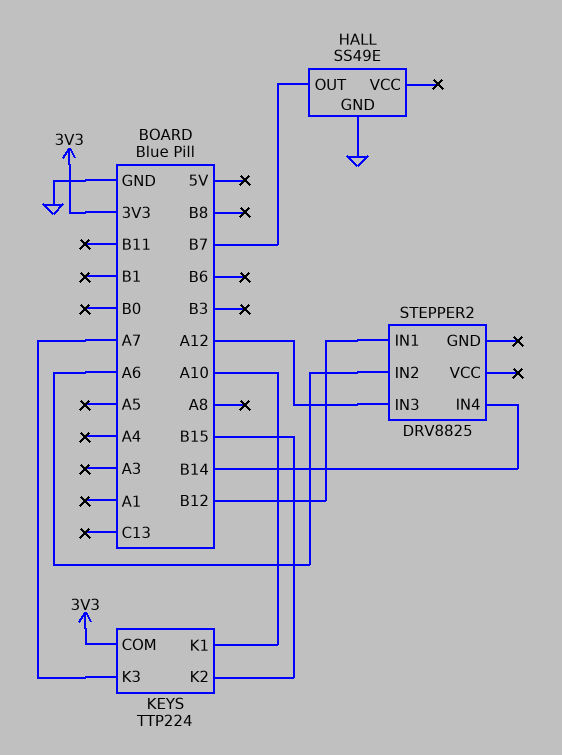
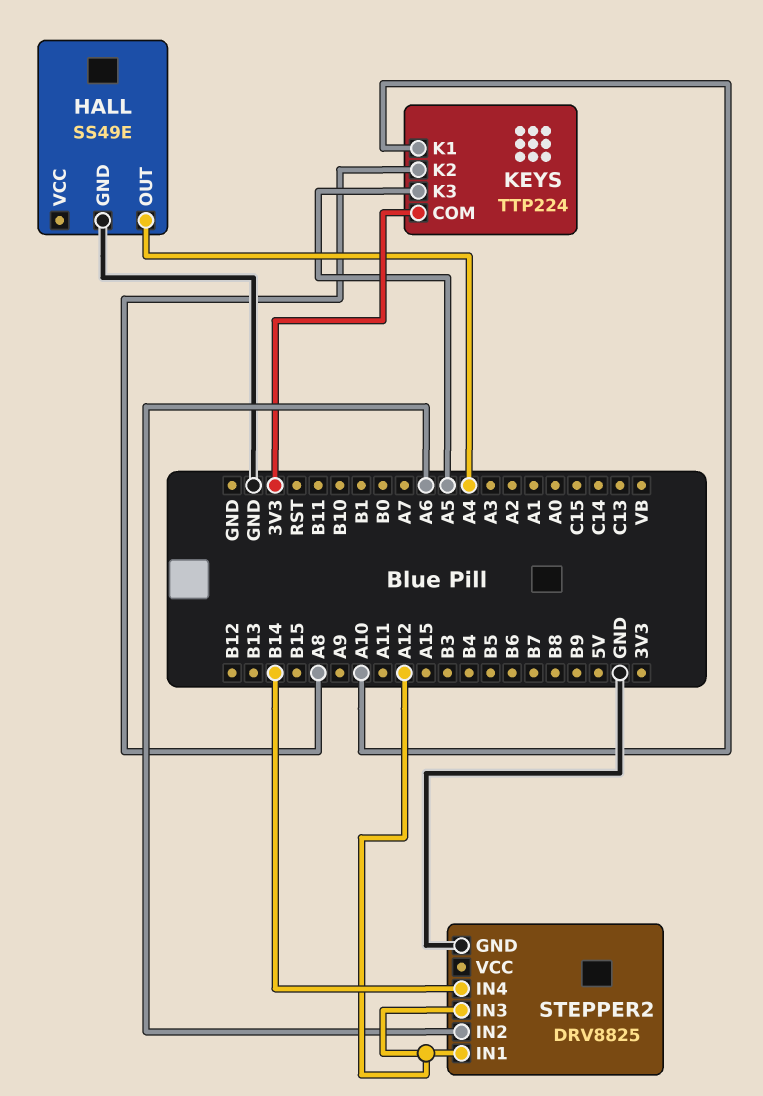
HALL pin OUT: B7 -> A4
KEYS pin K2: B15 -> A8
KEYS pin K3: A7 -> A5
STEPPER2 pin GND: none -> GND
STEPPER2 pin IN1: B12 -> A12

